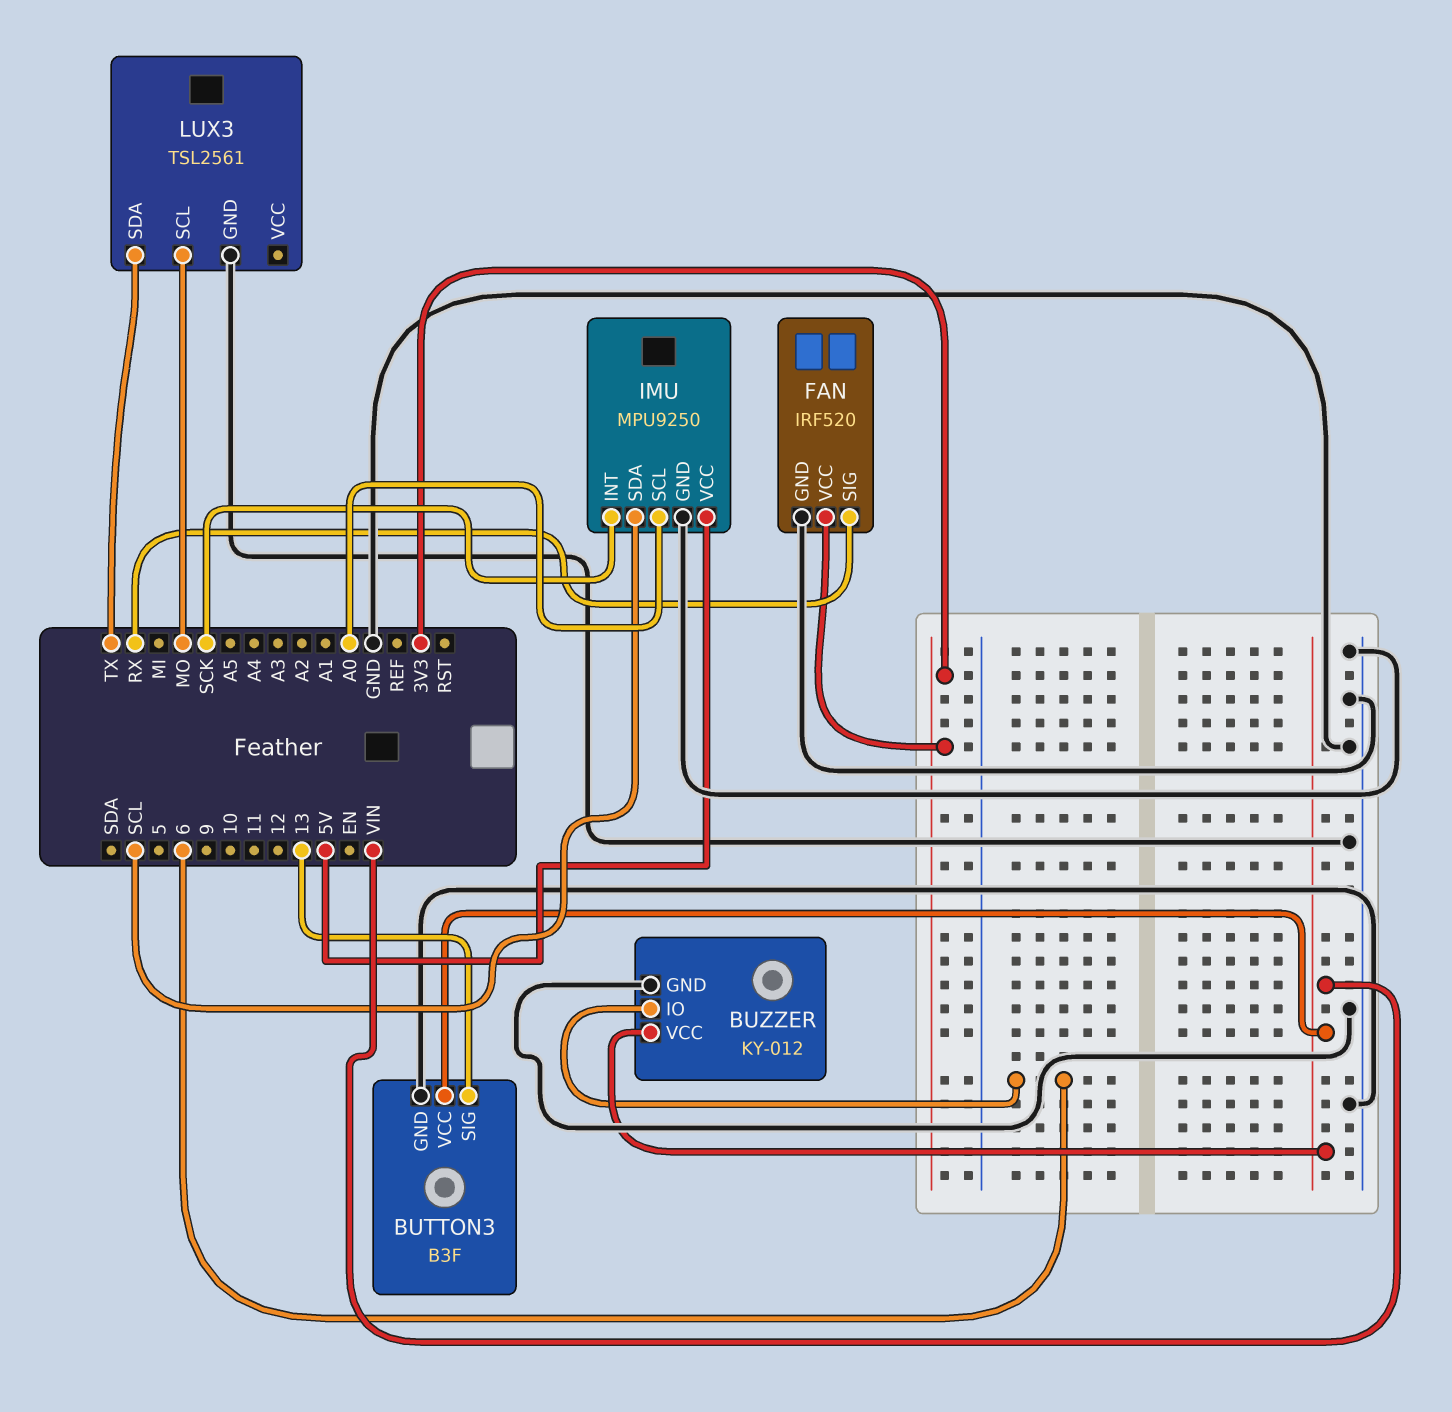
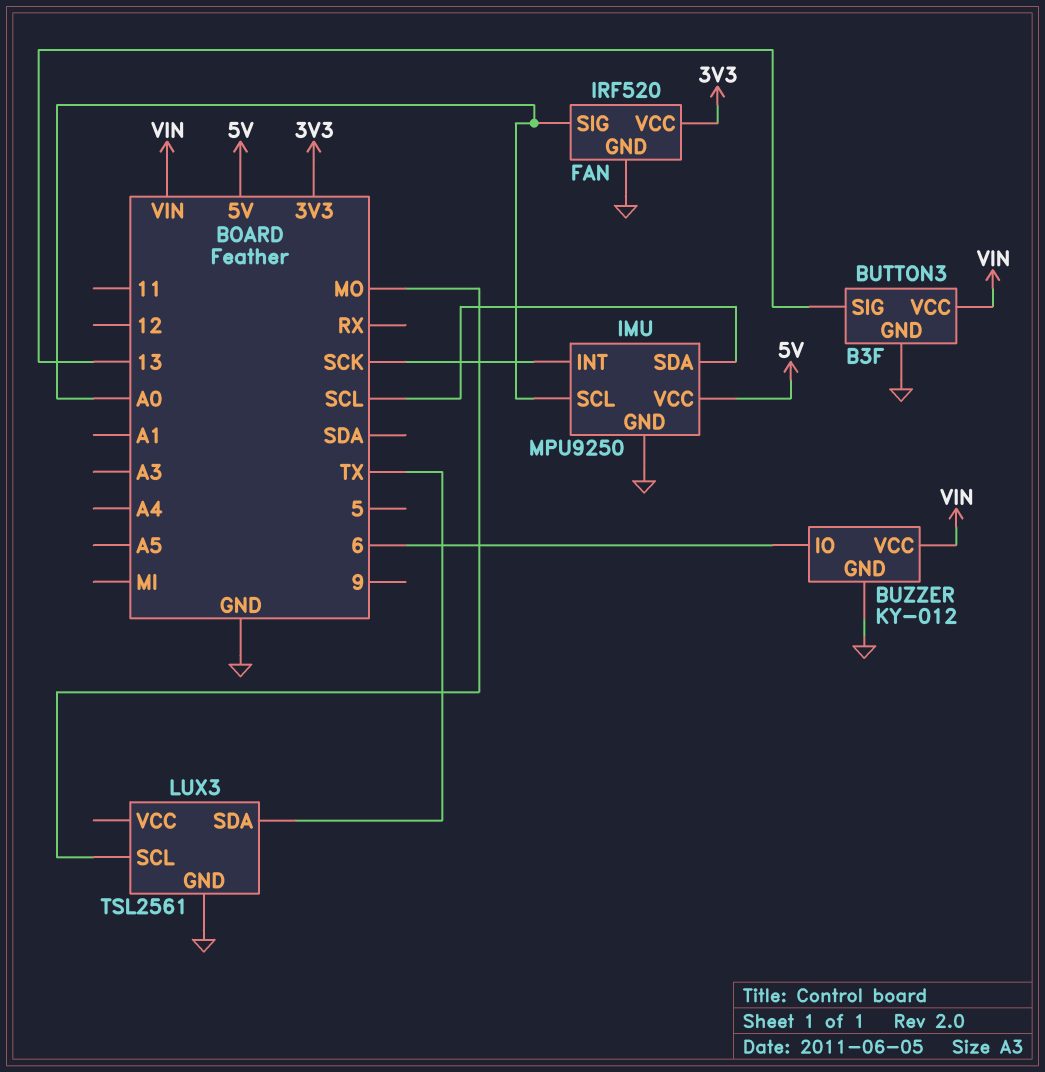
FAN pin SIG: RX -> A0

